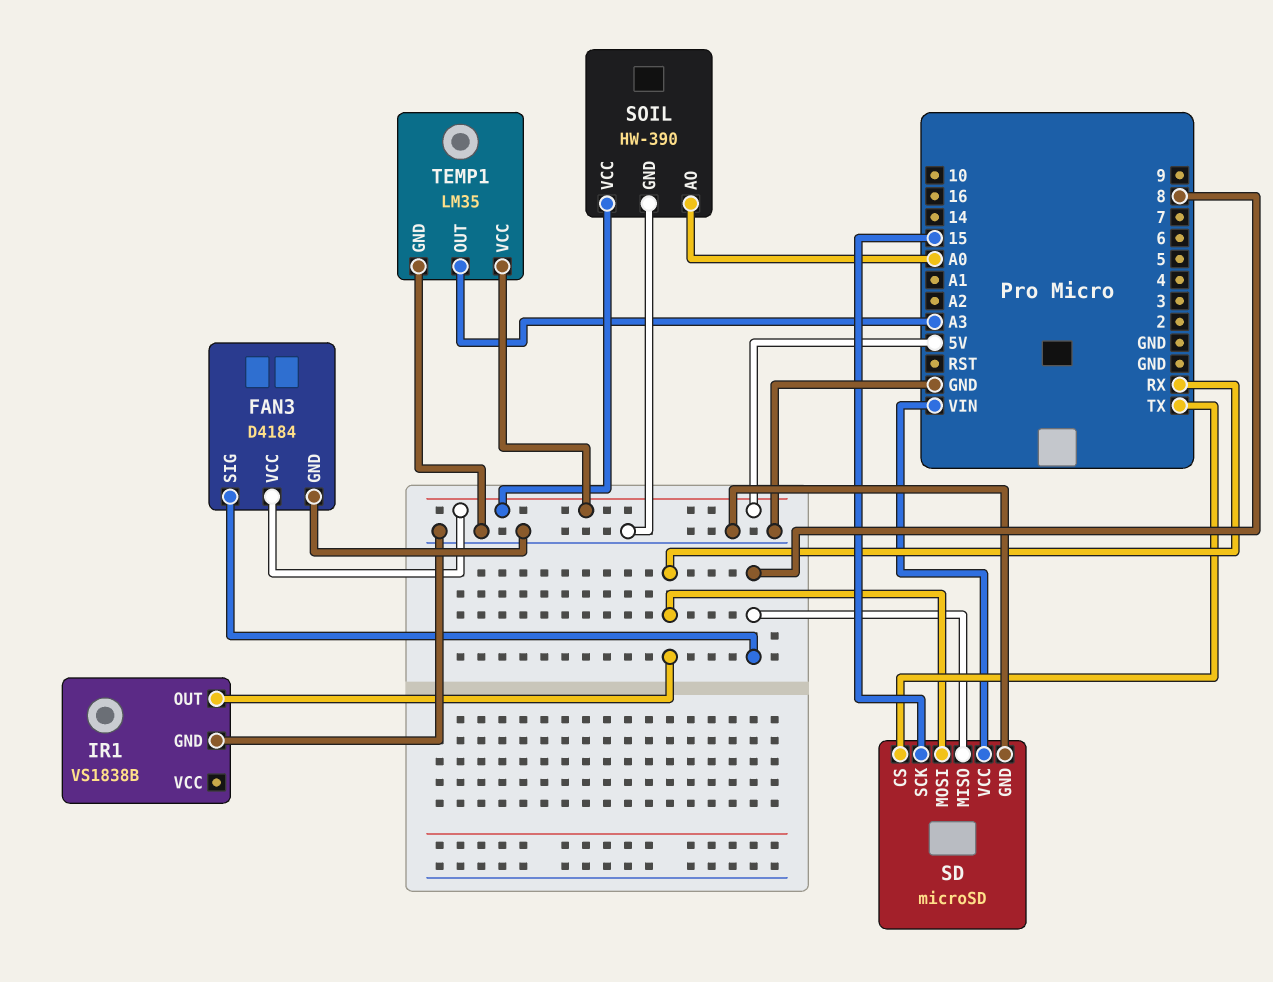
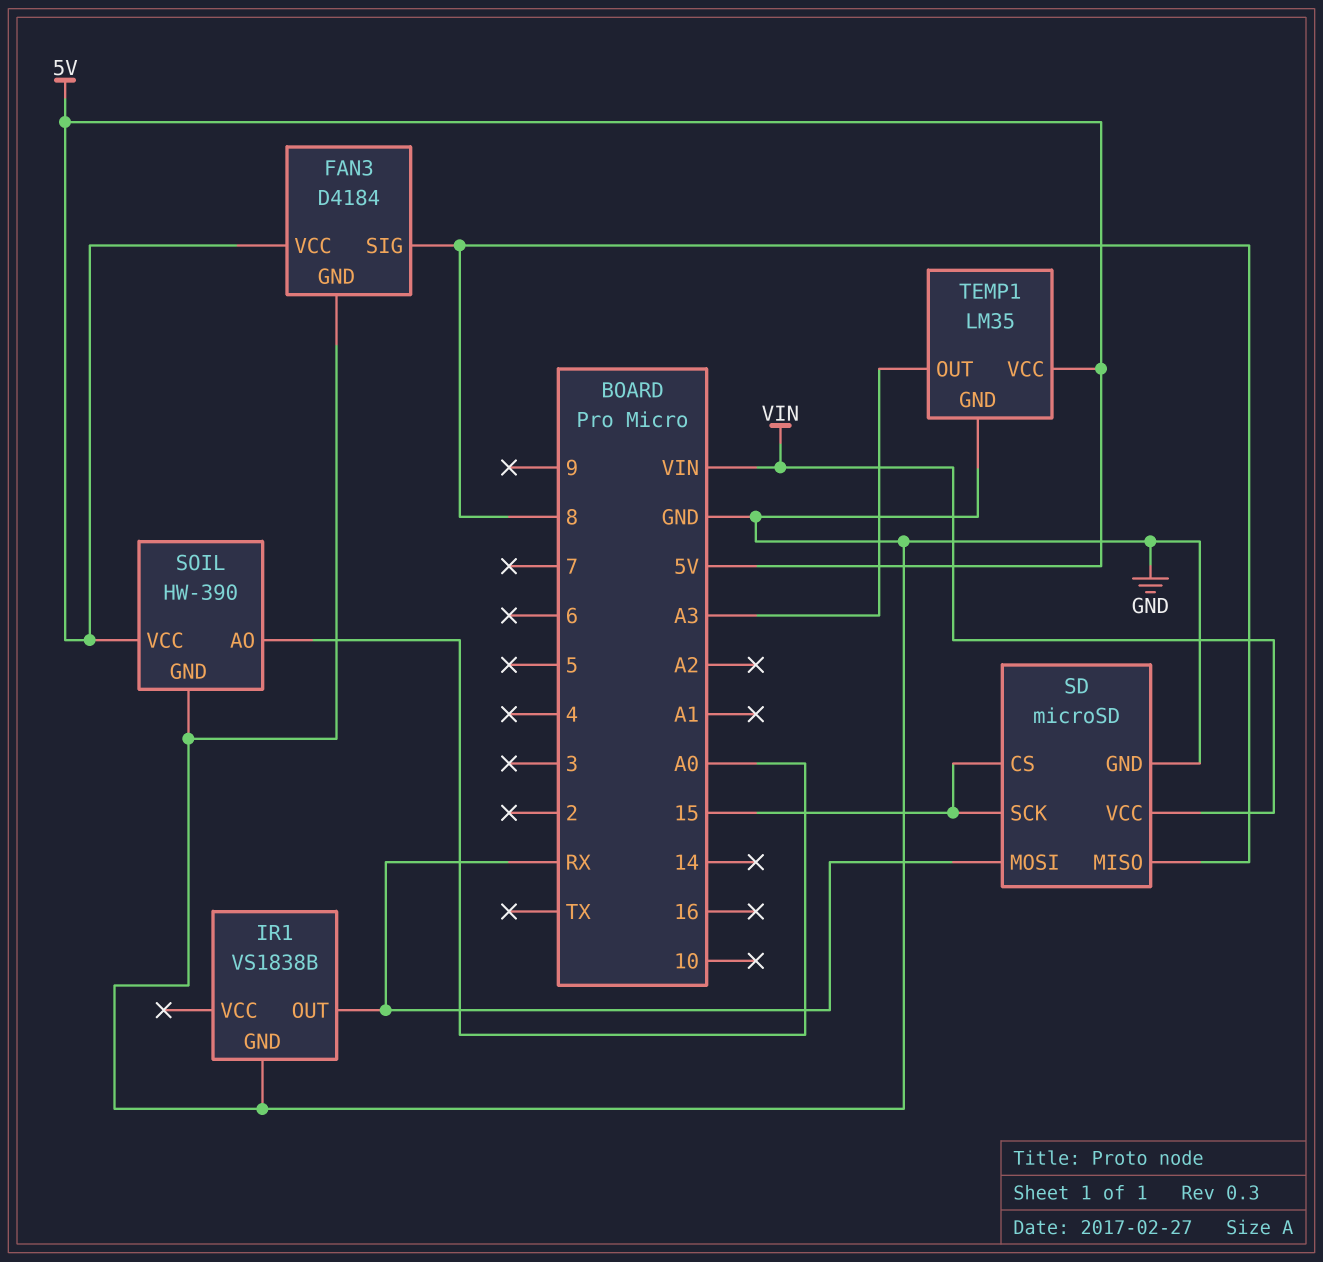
SD pin CS: TX -> 15

